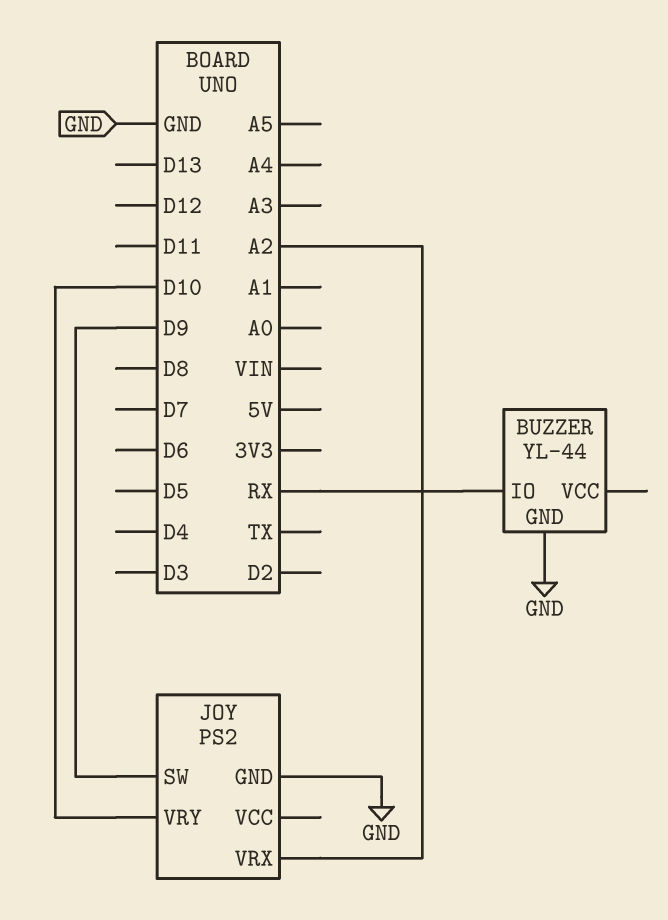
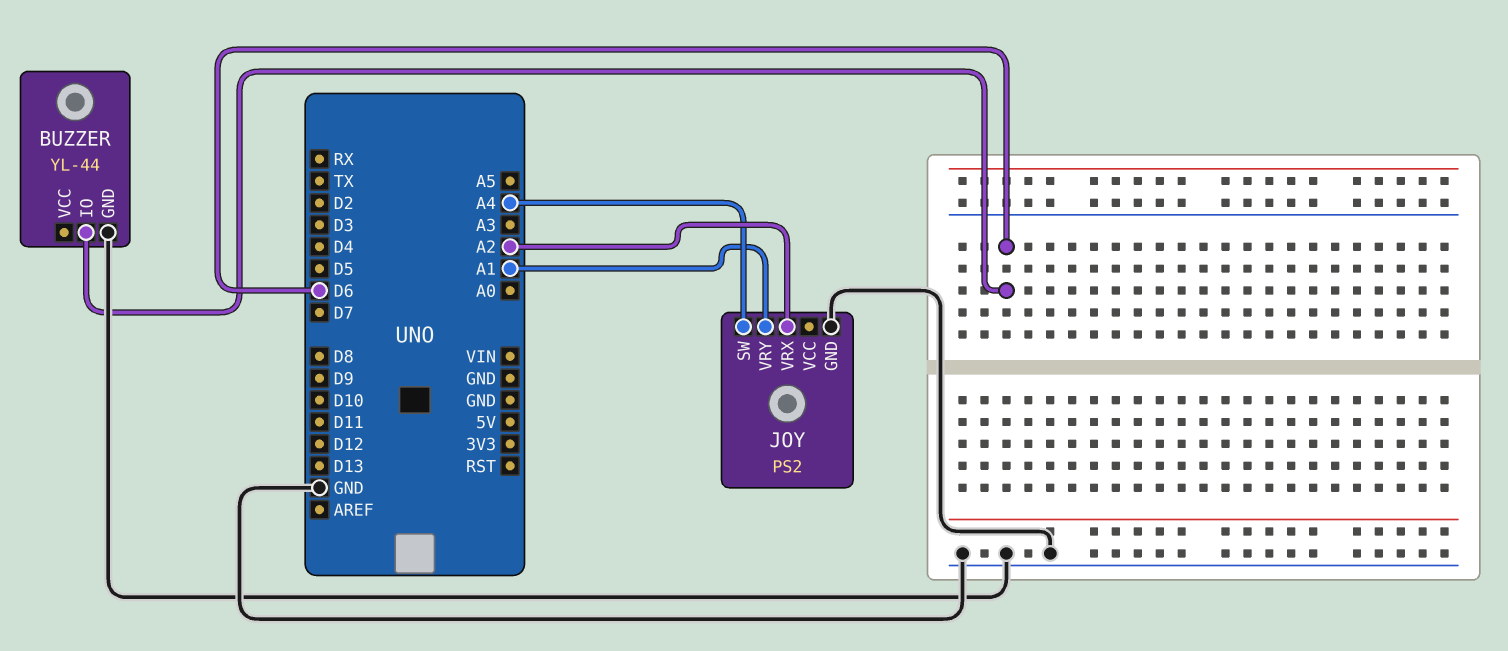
BUZZER pin IO: RX -> D6
JOY pin SW: D9 -> A4
JOY pin VRY: D10 -> A1

